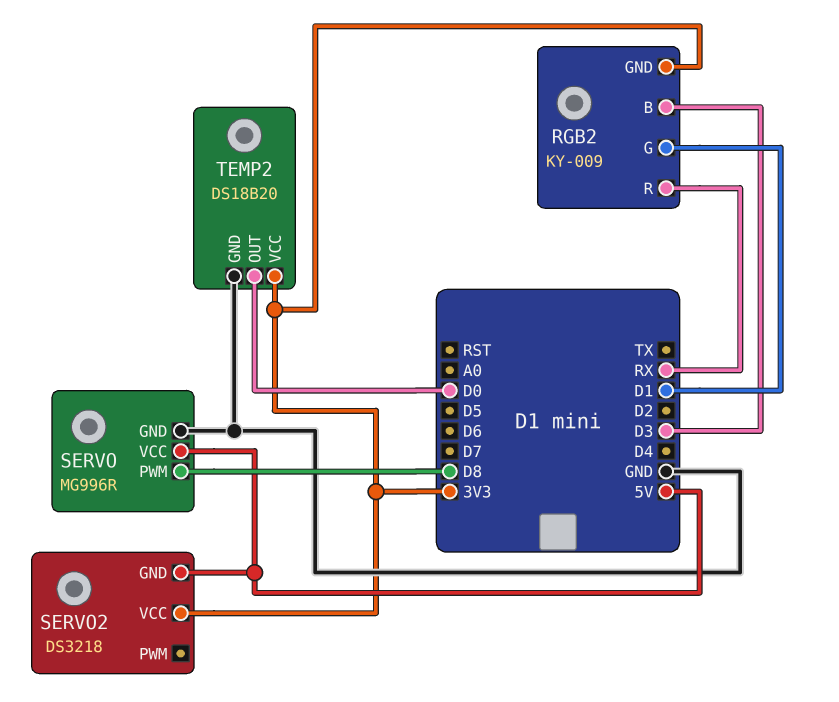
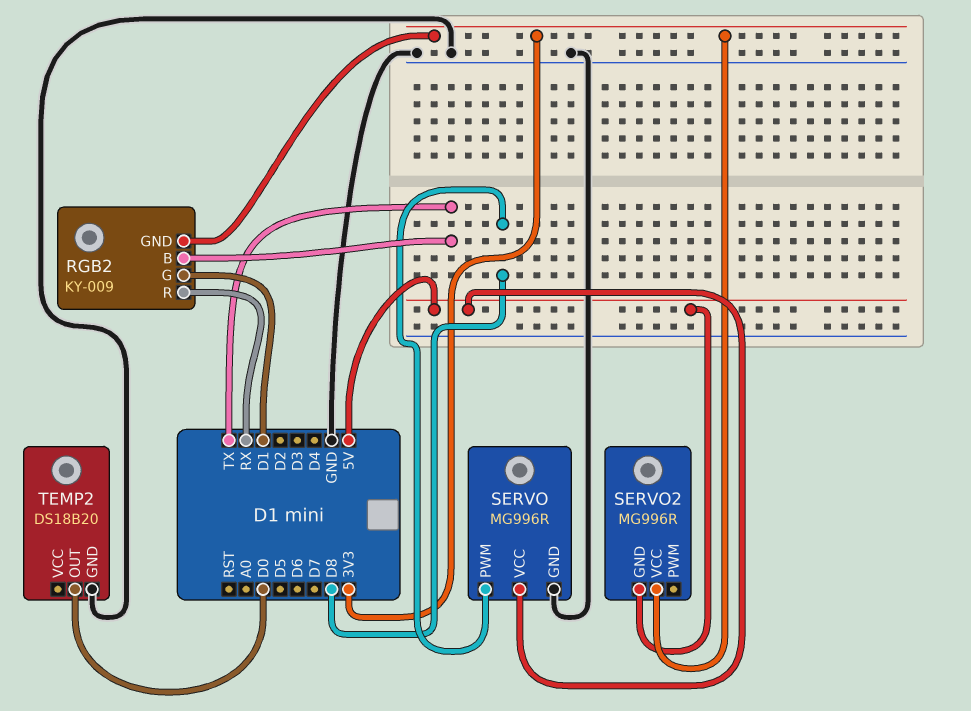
RGB2 pin B: D3 -> TX
SERVO2: DS3218 -> MG996R
TEMP2 pin VCC: 3V3 -> none

